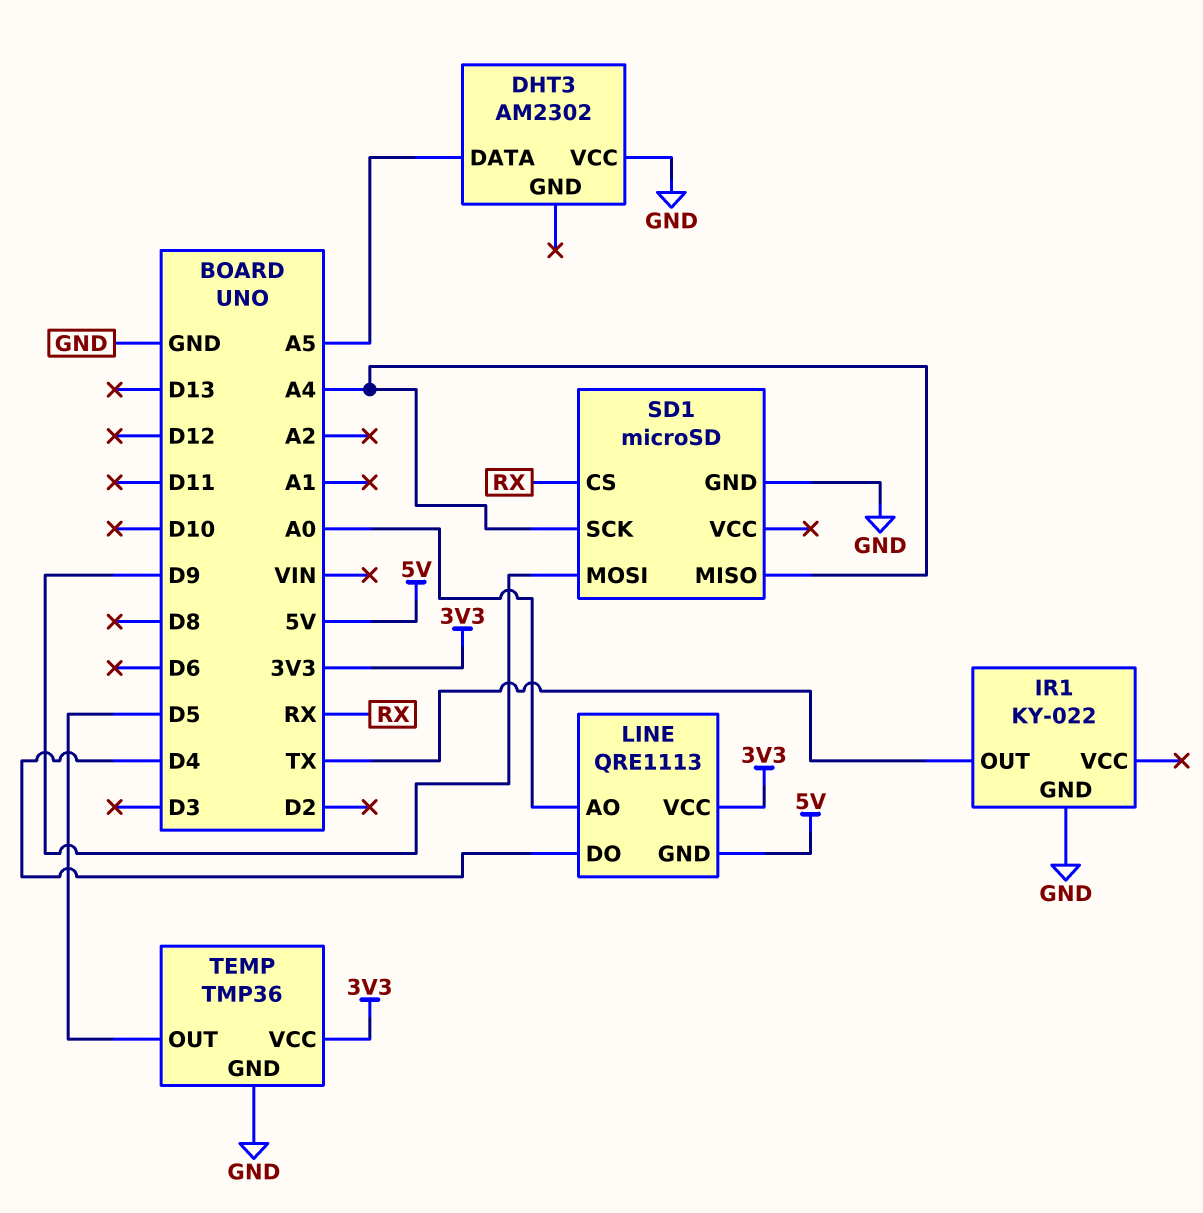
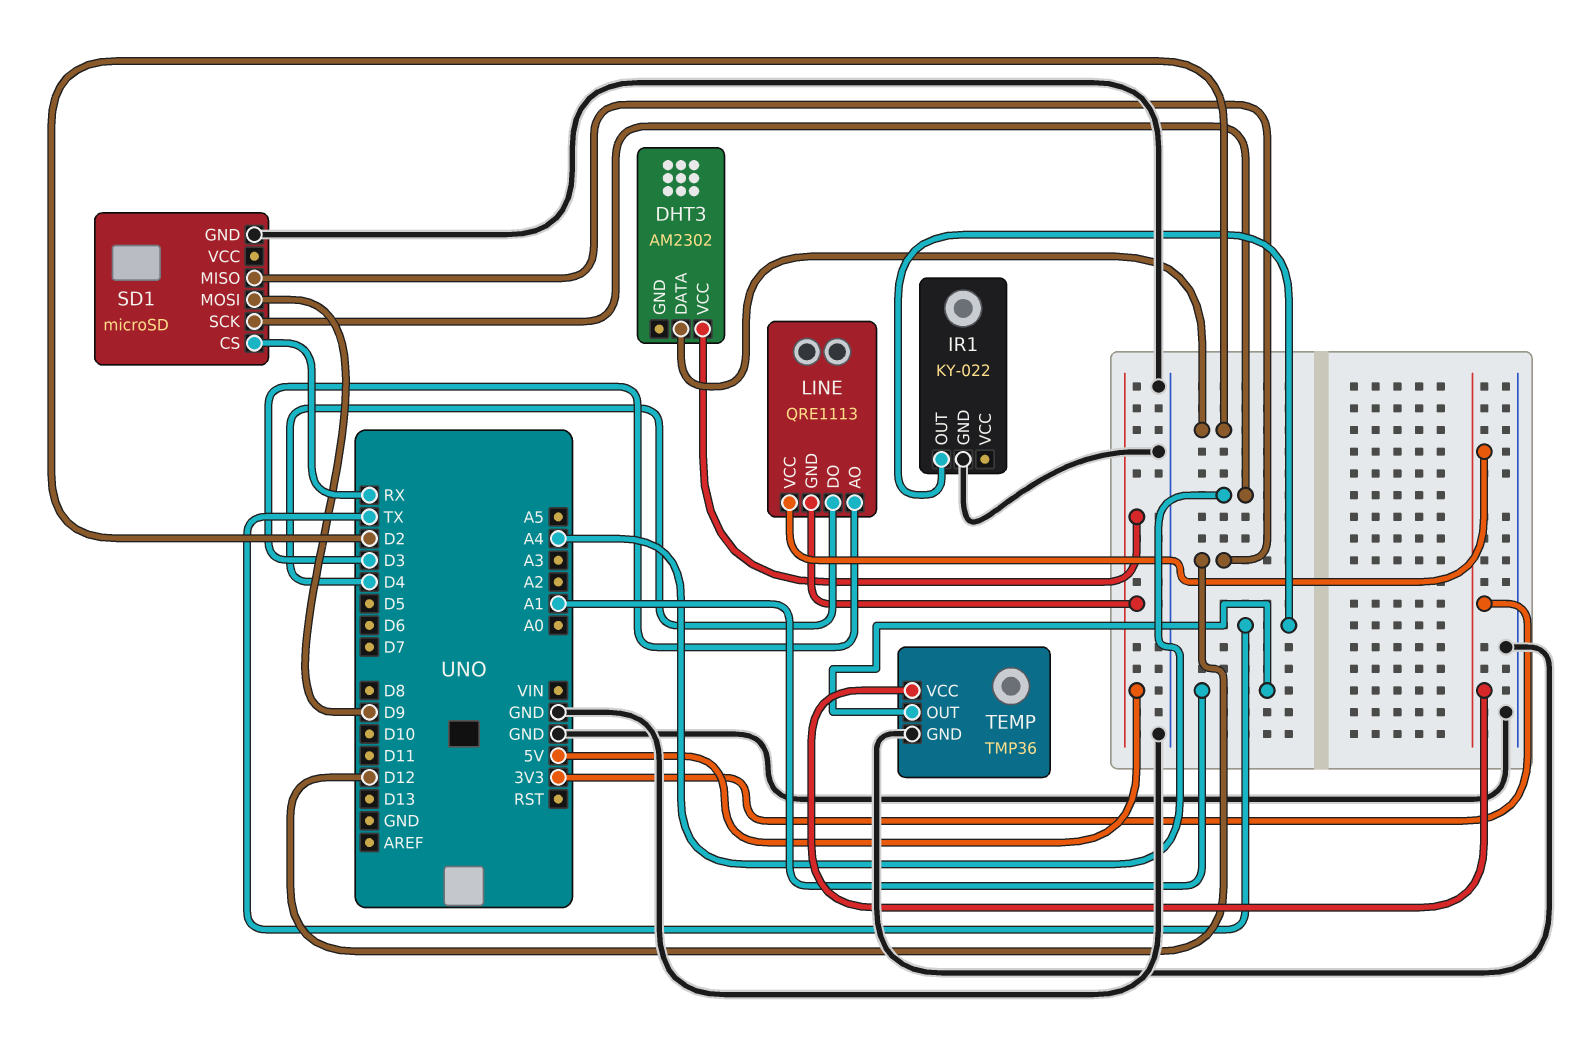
DHT3 pin DATA: A5 -> D2
DHT3 pin VCC: GND -> 5V
LINE pin AO: A0 -> D3
SD1 pin MISO: A4 -> D12
TEMP pin OUT: D5 -> A1

